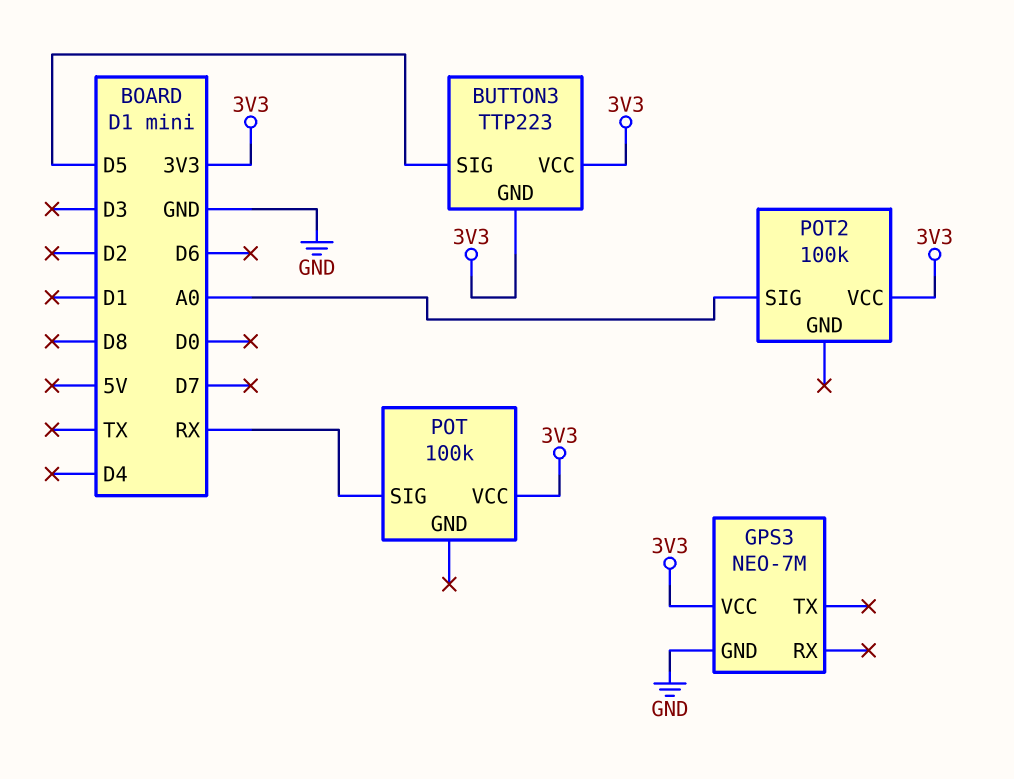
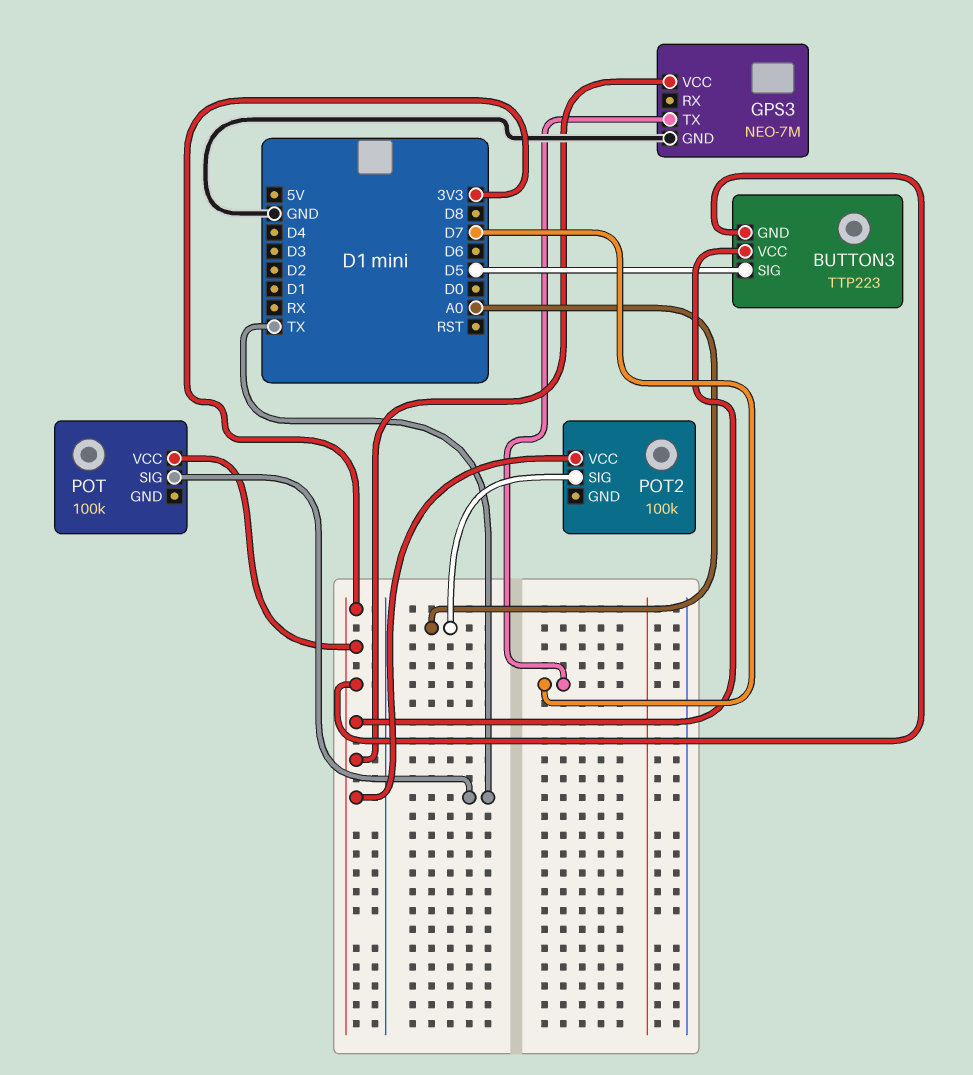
GPS3 pin TX: none -> D7
POT pin SIG: RX -> TX

